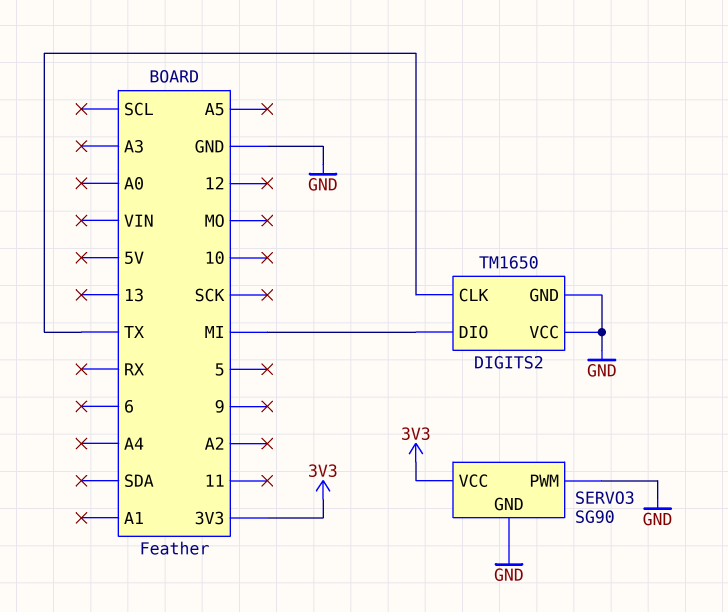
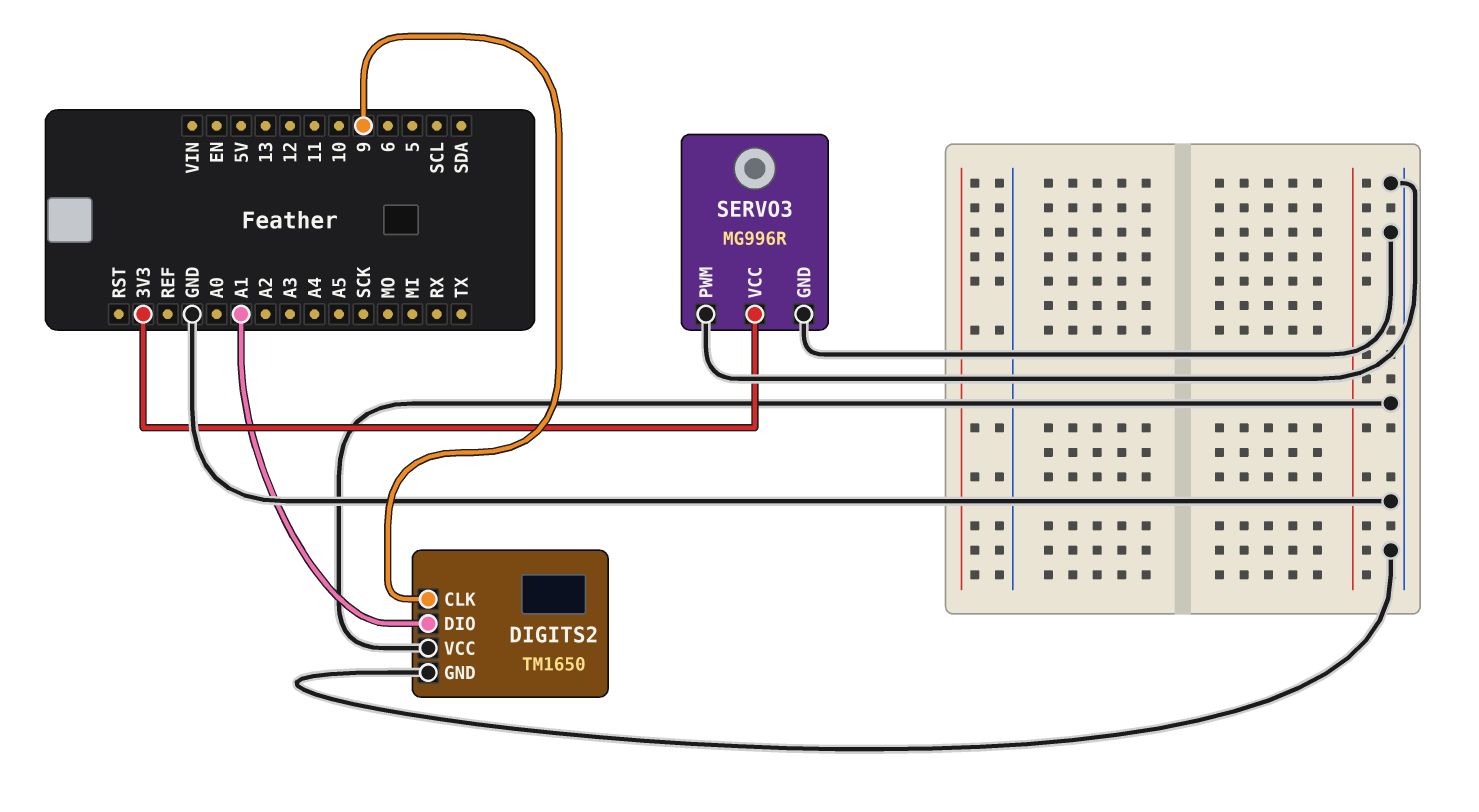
DIGITS2 pin CLK: TX -> 9
DIGITS2 pin DIO: MI -> A1
SERVO3: SG90 -> MG996R

